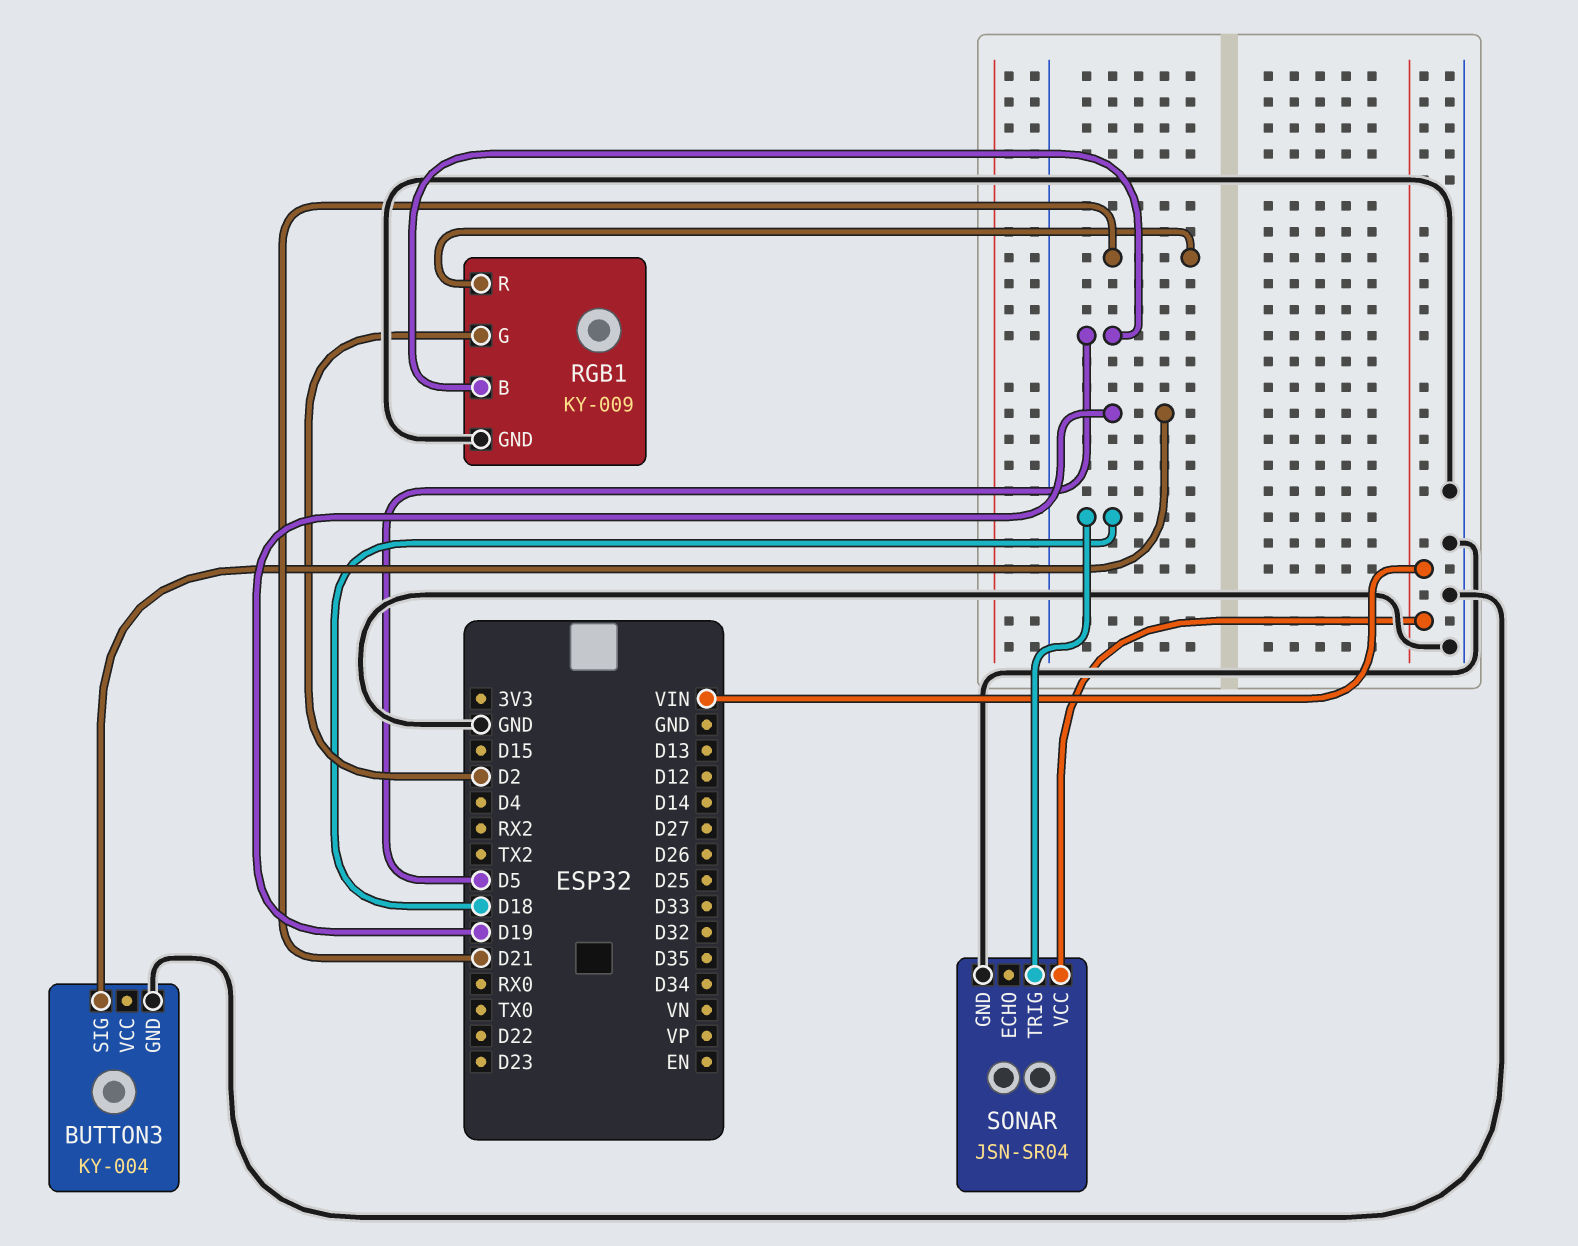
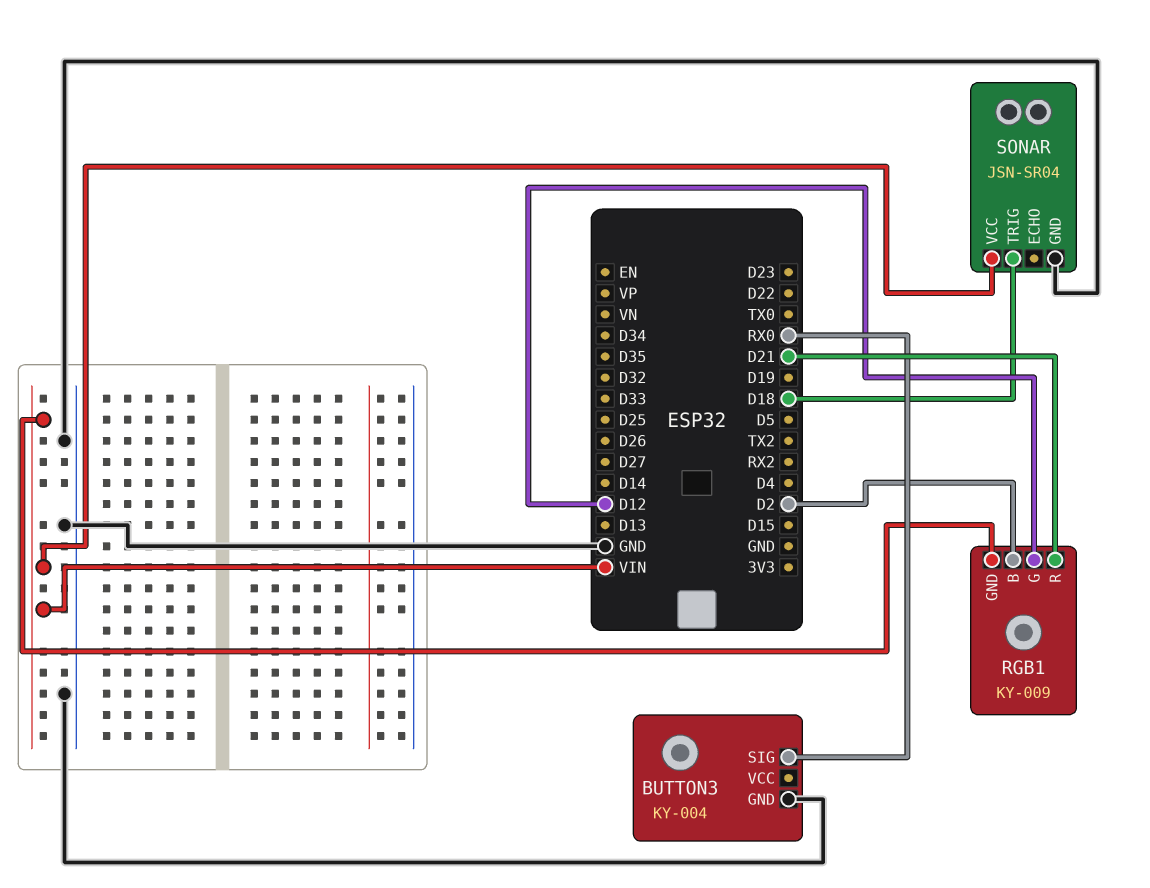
BUTTON3 pin SIG: D19 -> RX0
RGB1 pin B: D5 -> D2
RGB1 pin G: D2 -> D12
RGB1 pin GND: GND -> VIN

